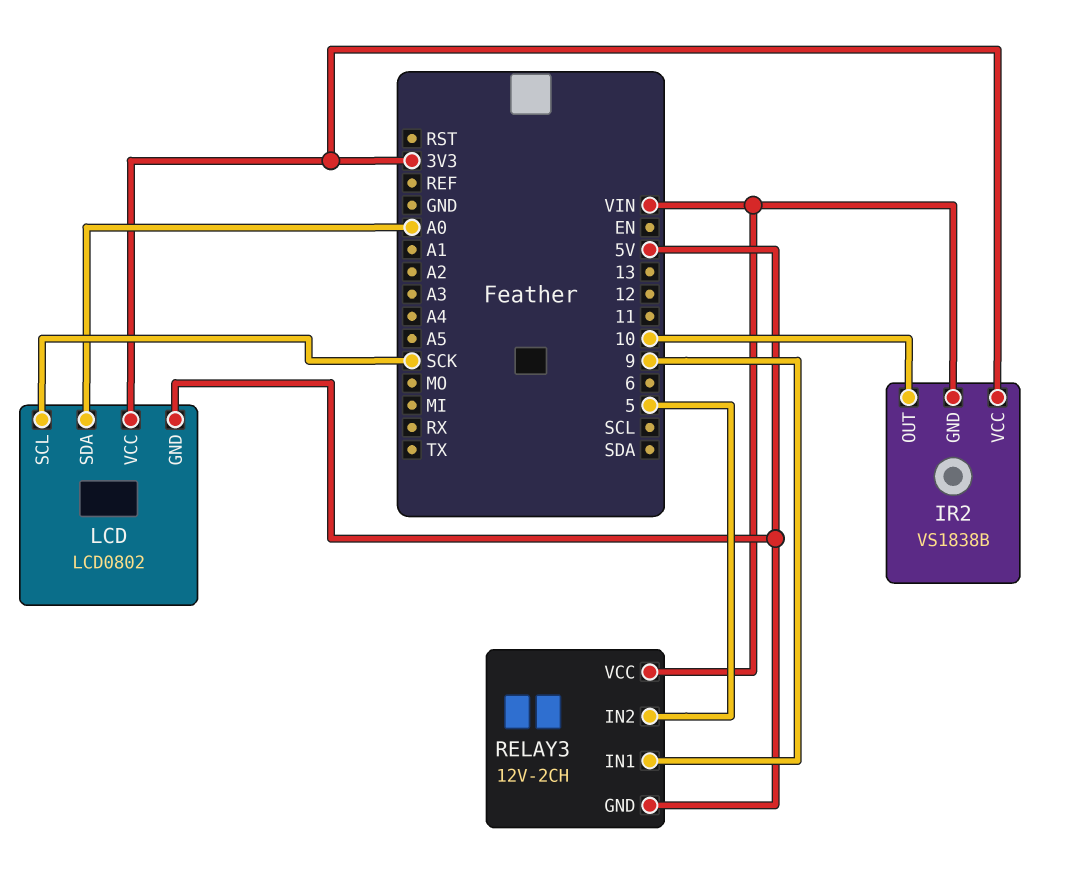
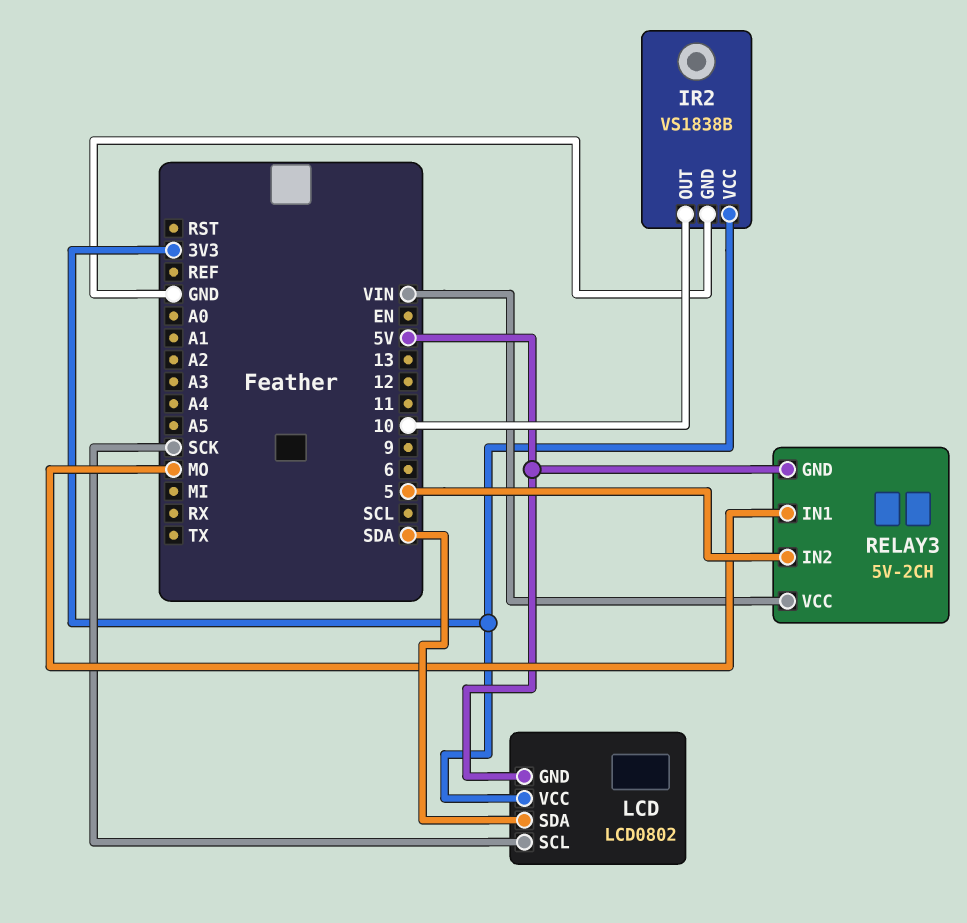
IR2 pin GND: VIN -> GND
LCD pin SDA: A0 -> SDA
RELAY3: 12V-2CH -> 5V-2CH
RELAY3 pin IN1: 9 -> MO

